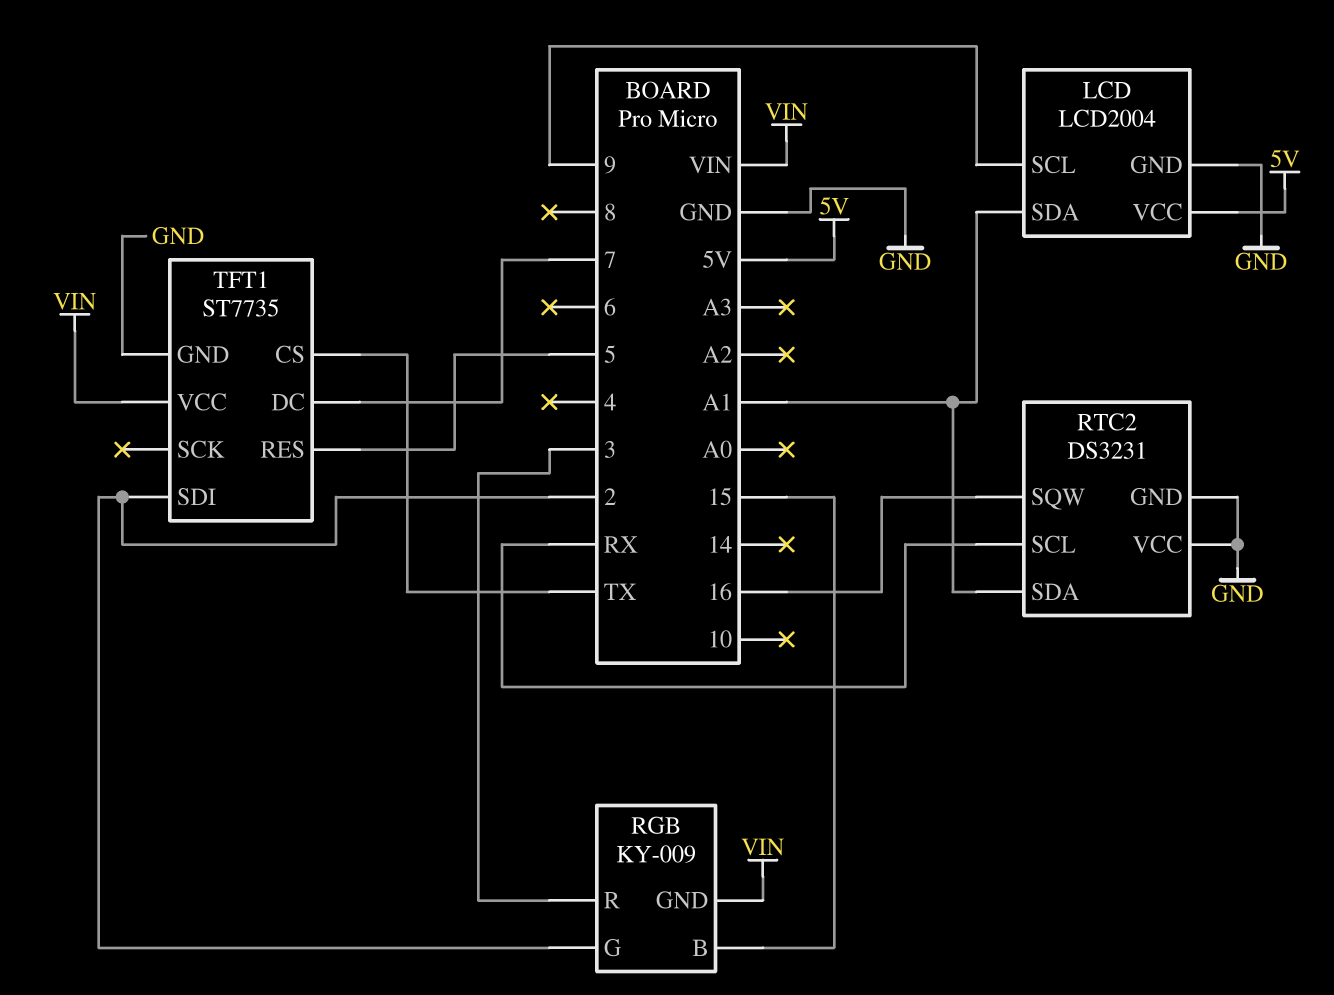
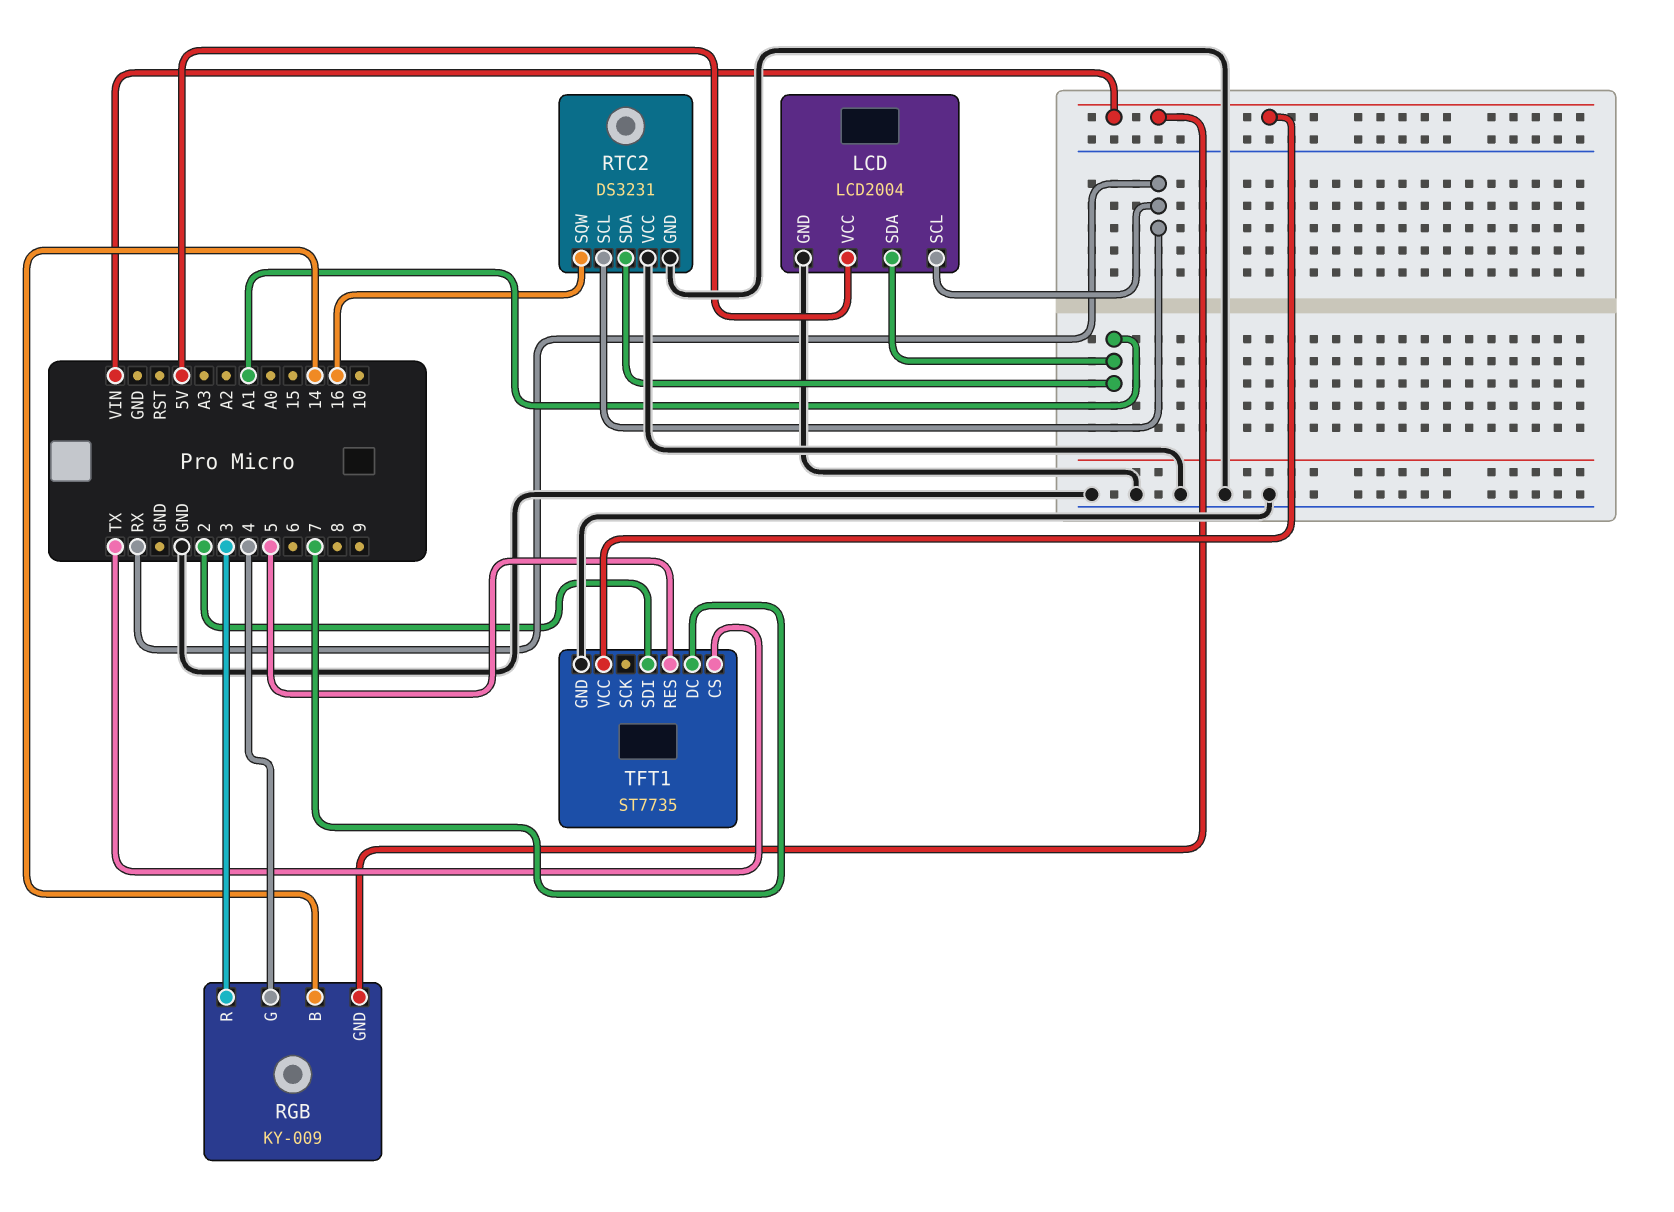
LCD pin SCL: 9 -> RX
RGB pin B: 15 -> 14
RGB pin G: 2 -> 4

